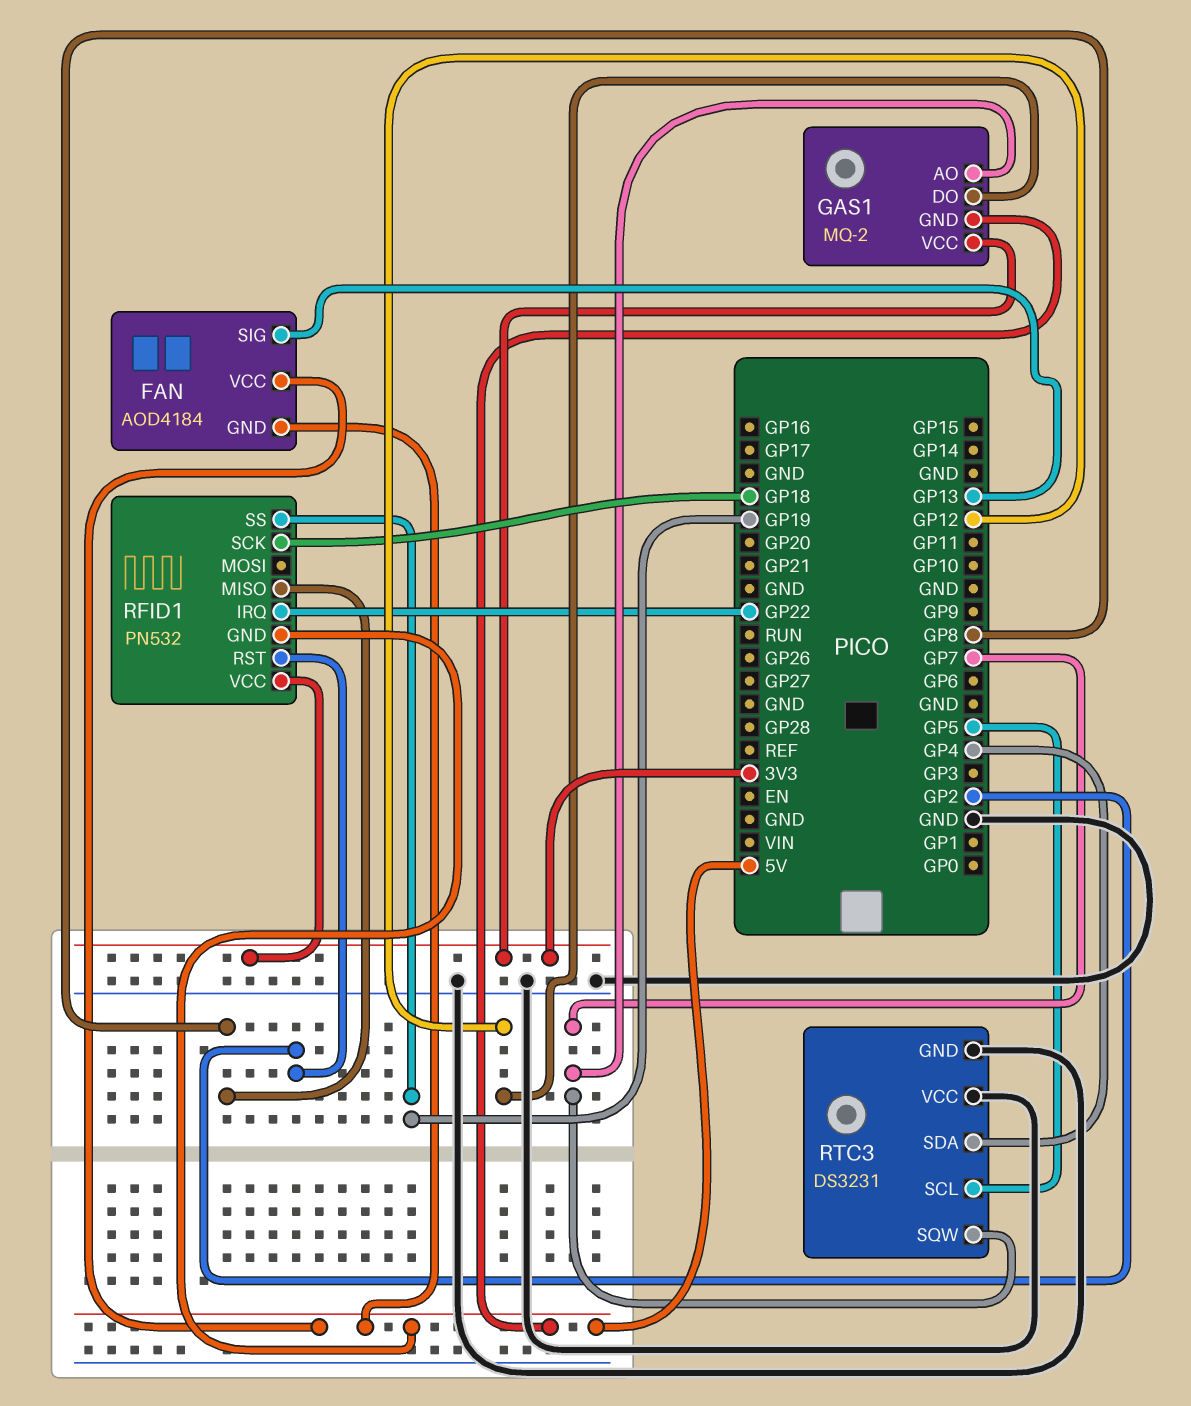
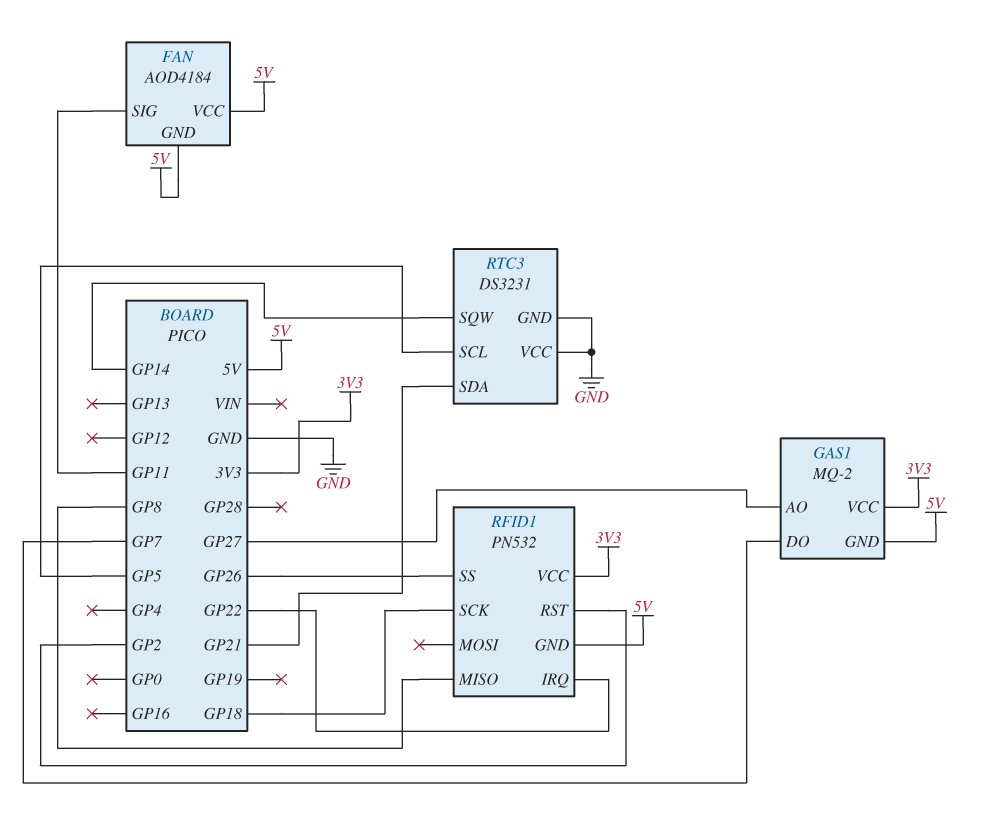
FAN pin SIG: GP13 -> GP11
GAS1 pin AO: GP7 -> GP27
GAS1 pin DO: GP12 -> GP7
RFID1 pin SS: GP19 -> GP26
RTC3 pin SDA: GP4 -> GP21
RTC3 pin SQW: GP7 -> GP14

